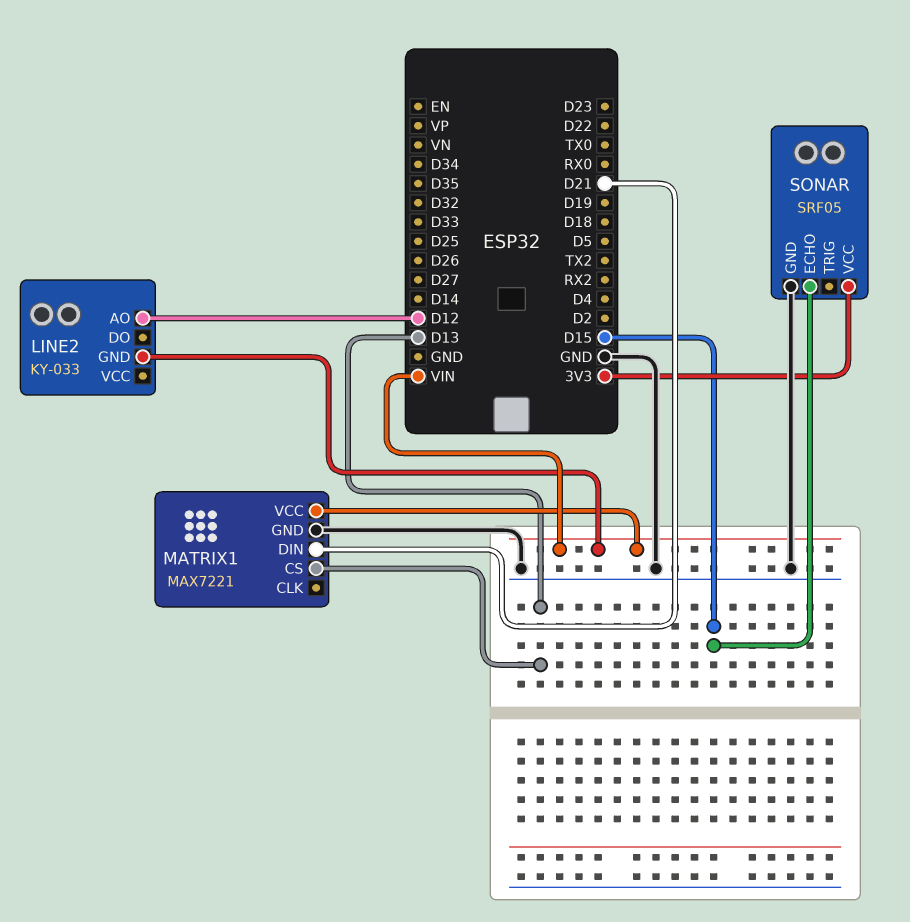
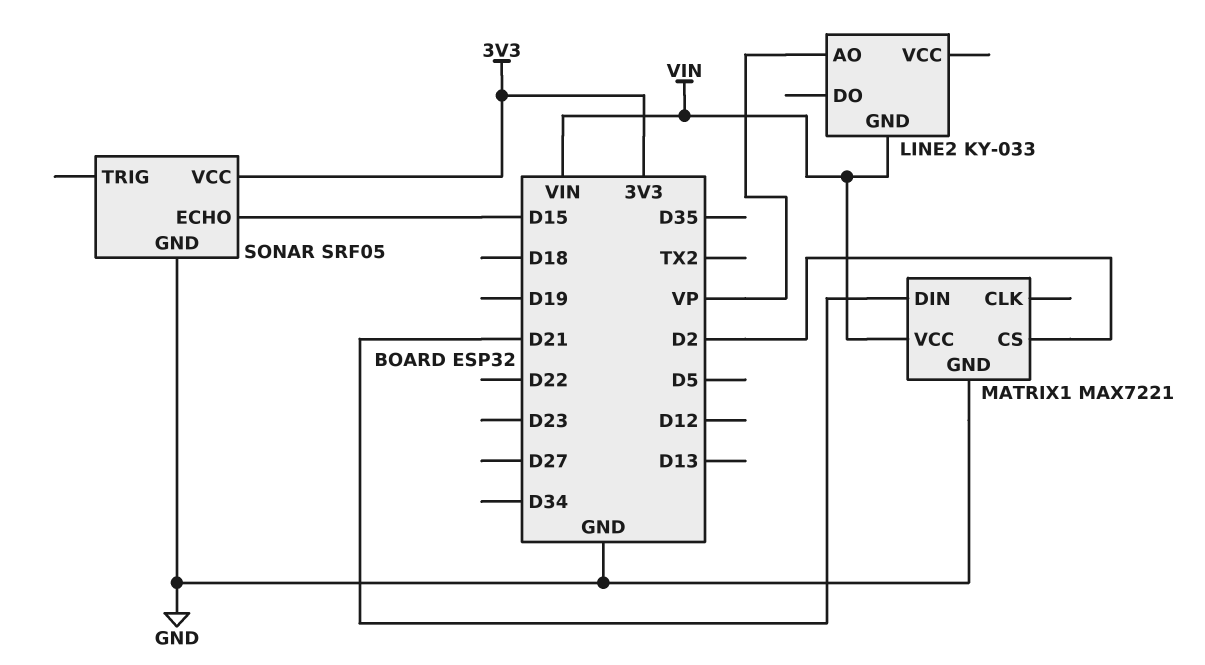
LINE2 pin AO: D12 -> VP
MATRIX1 pin CS: D13 -> D2

